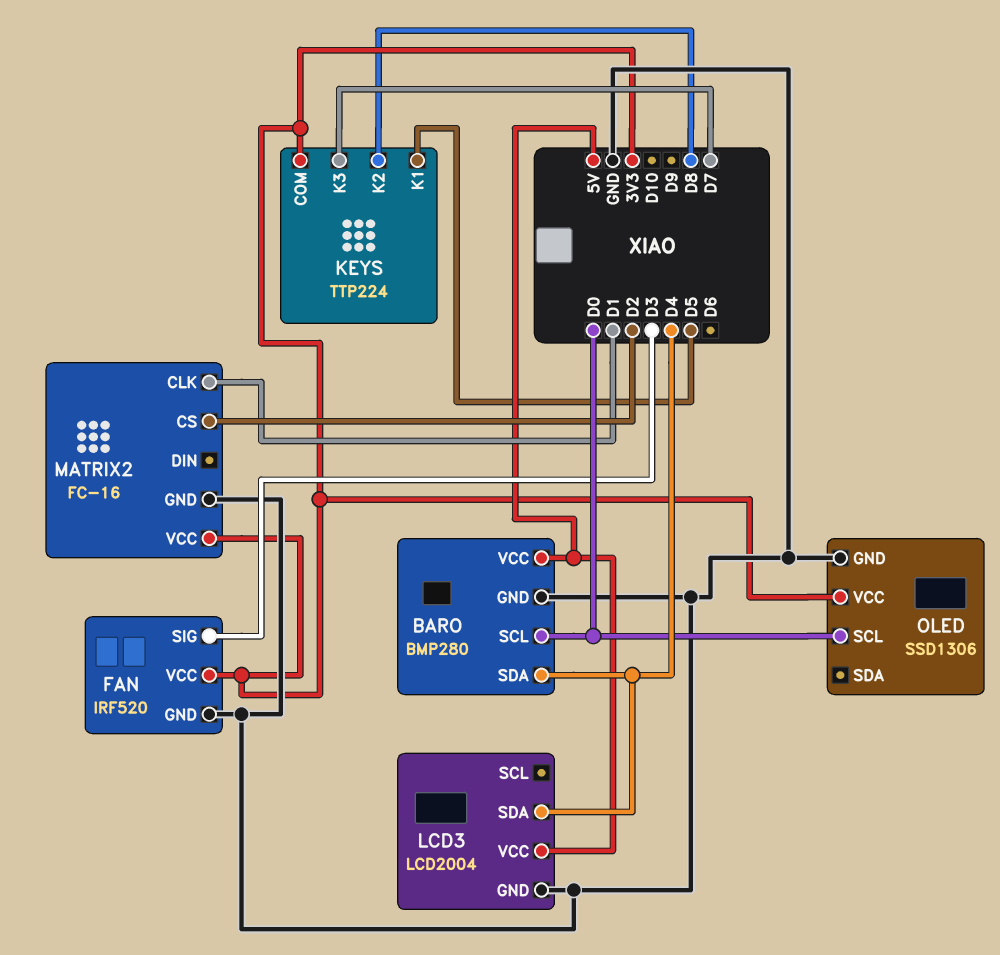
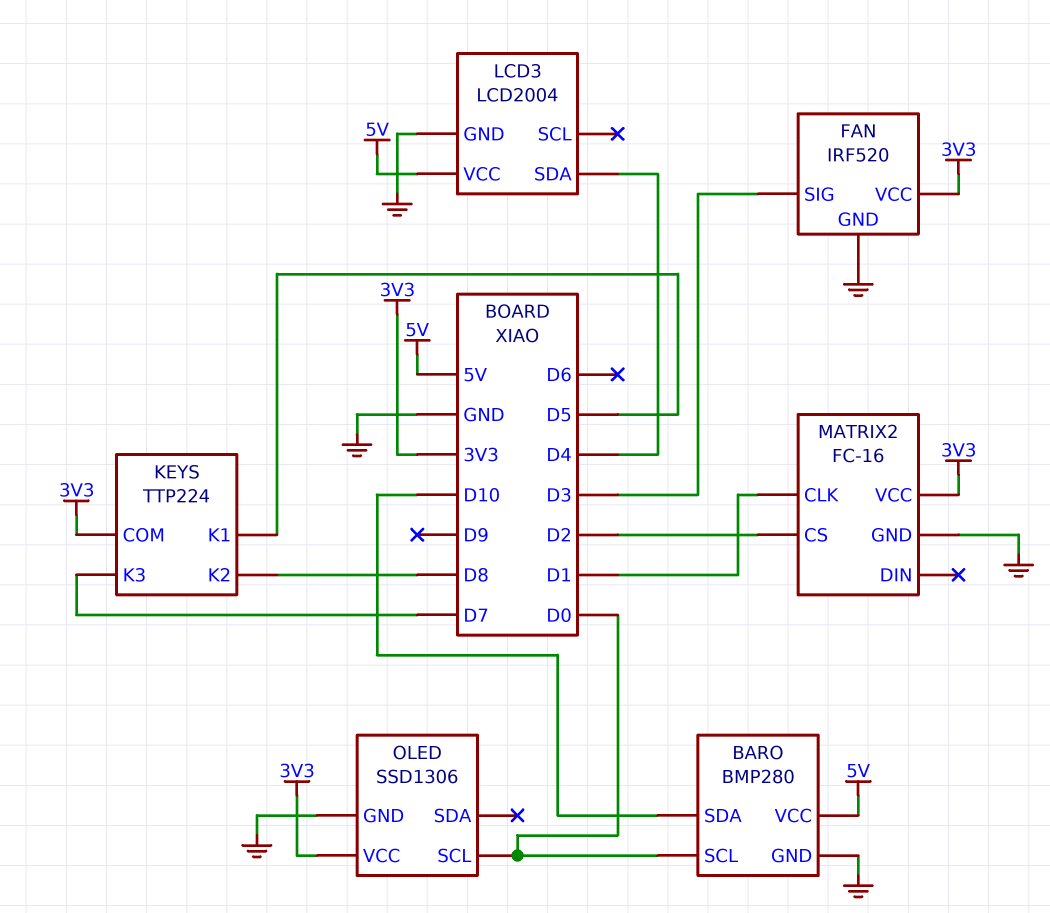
BARO pin SDA: D4 -> D10

